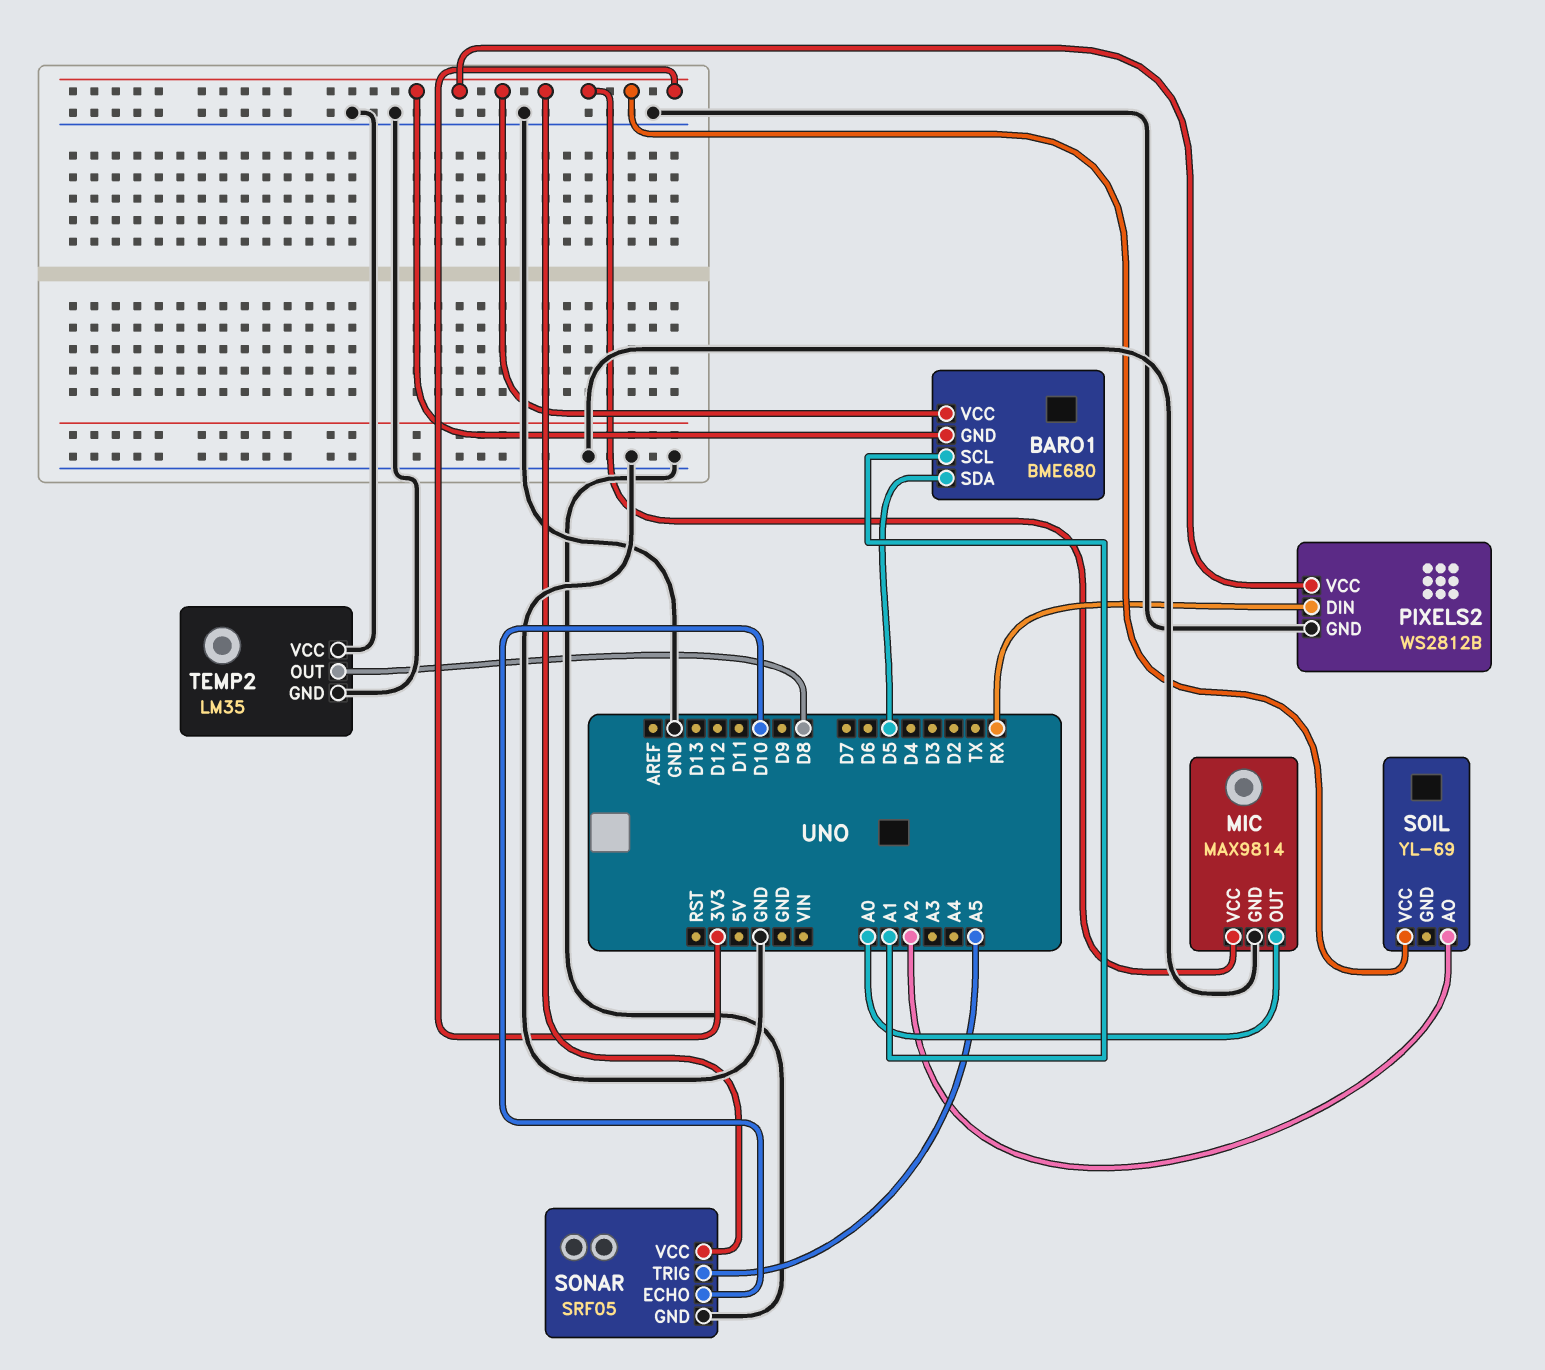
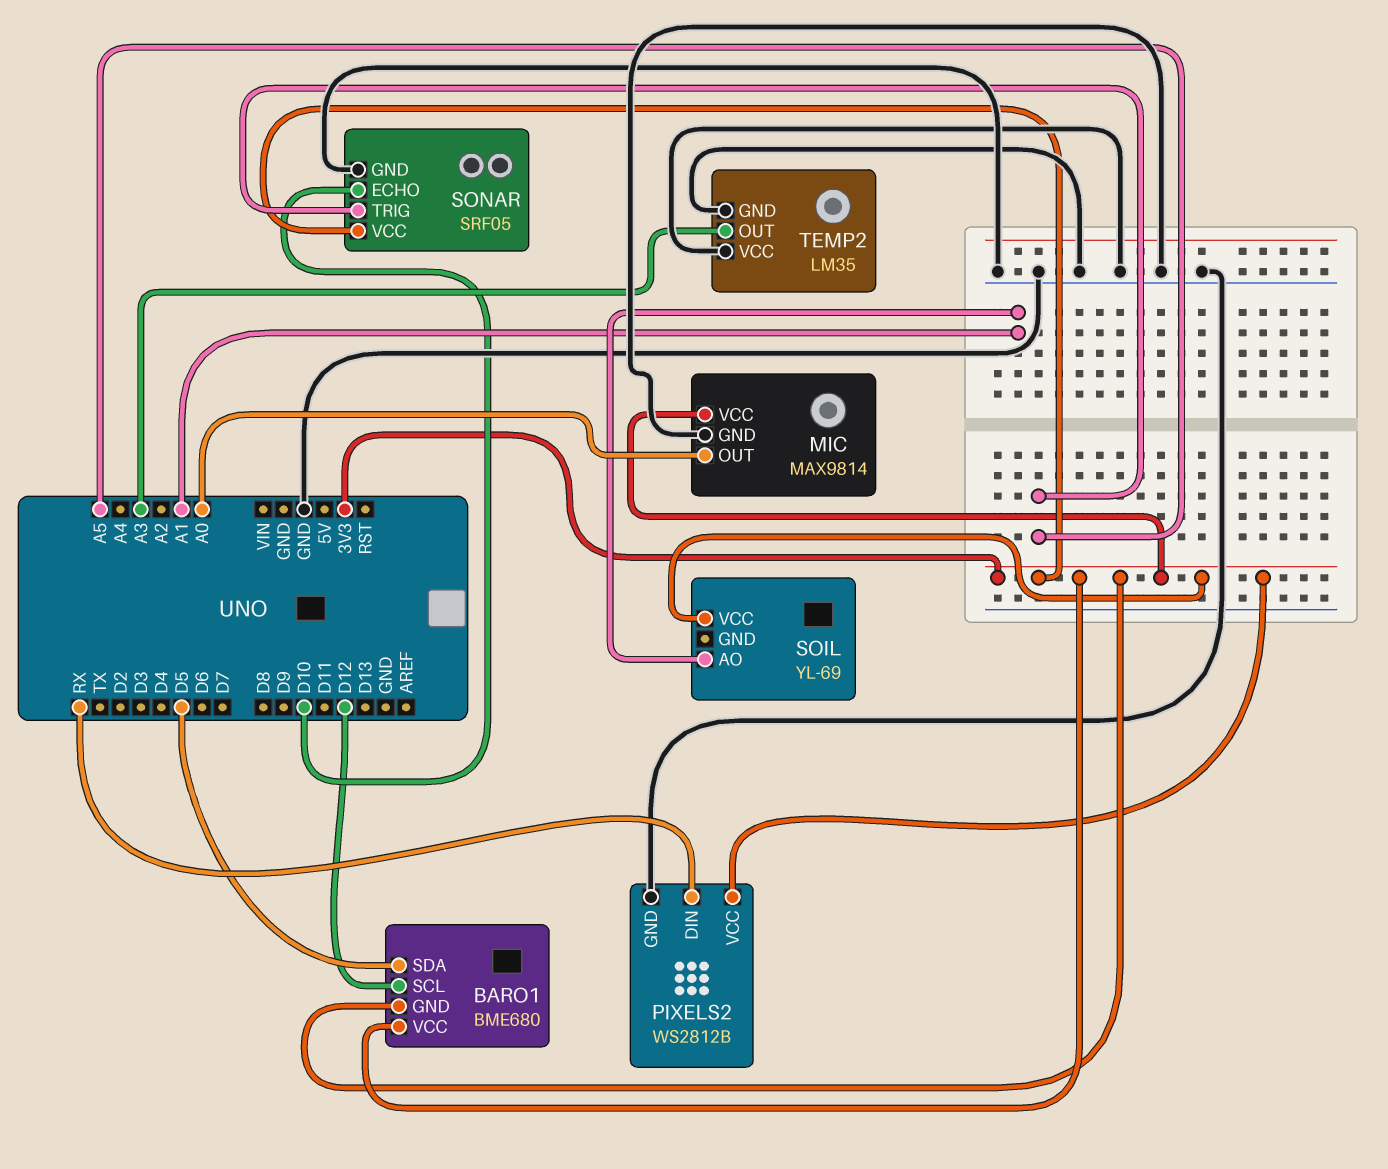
BARO1 pin SCL: A1 -> D12
SOIL pin AO: A2 -> A1
TEMP2 pin OUT: D8 -> A3

